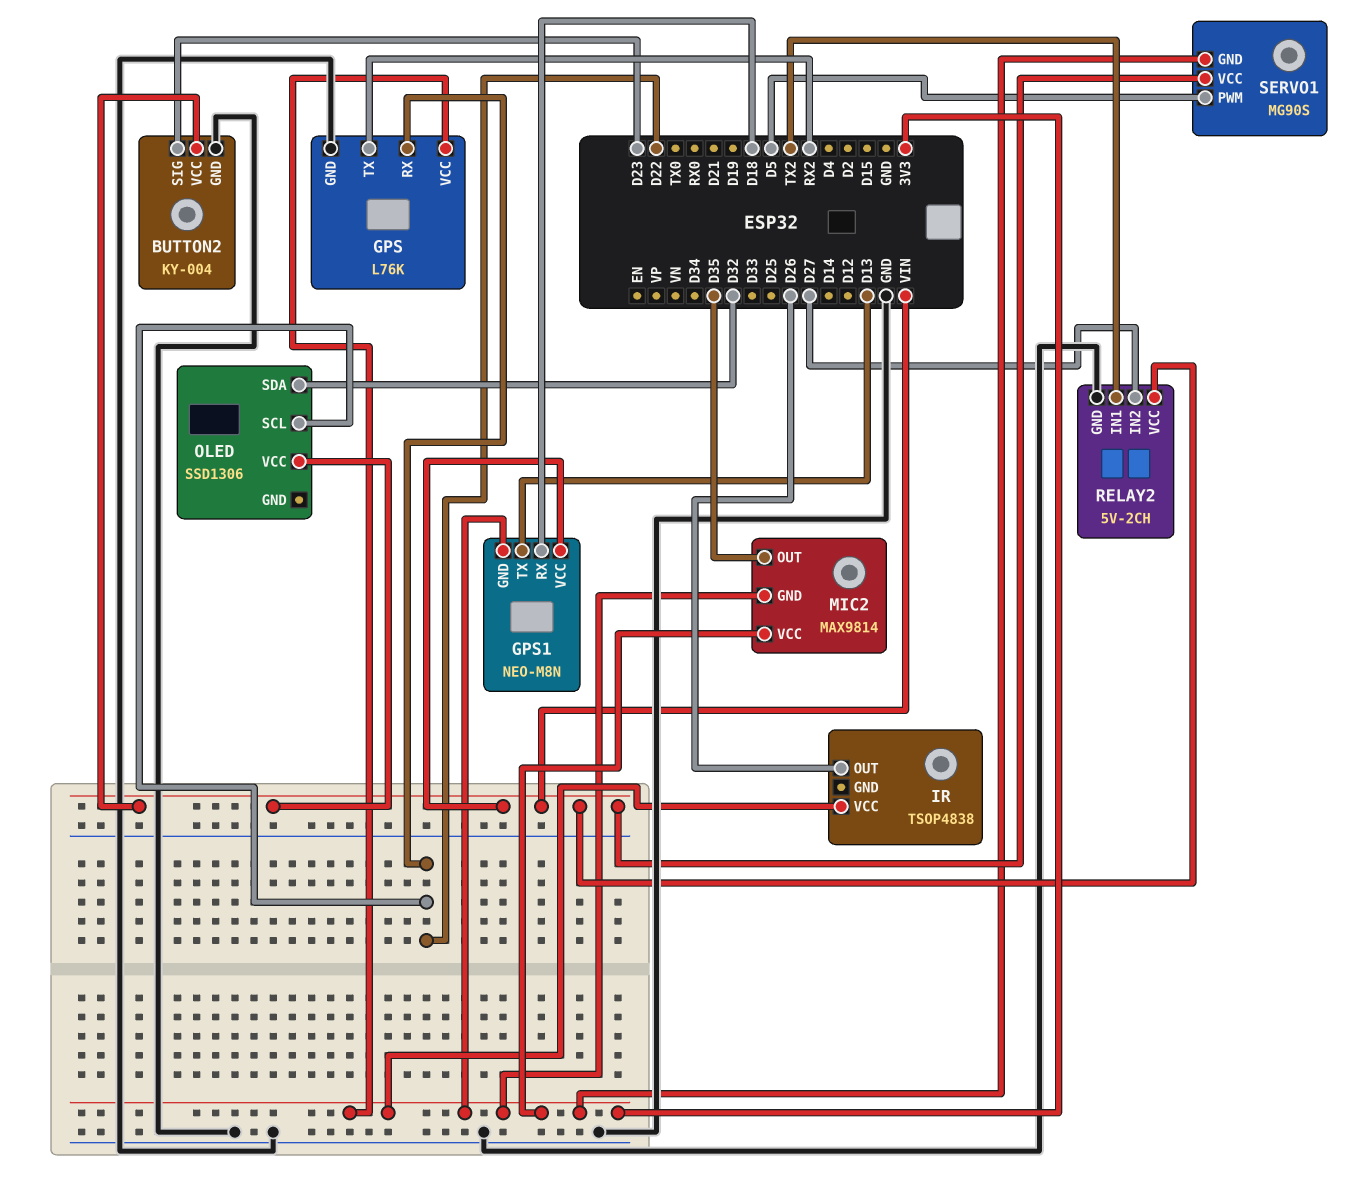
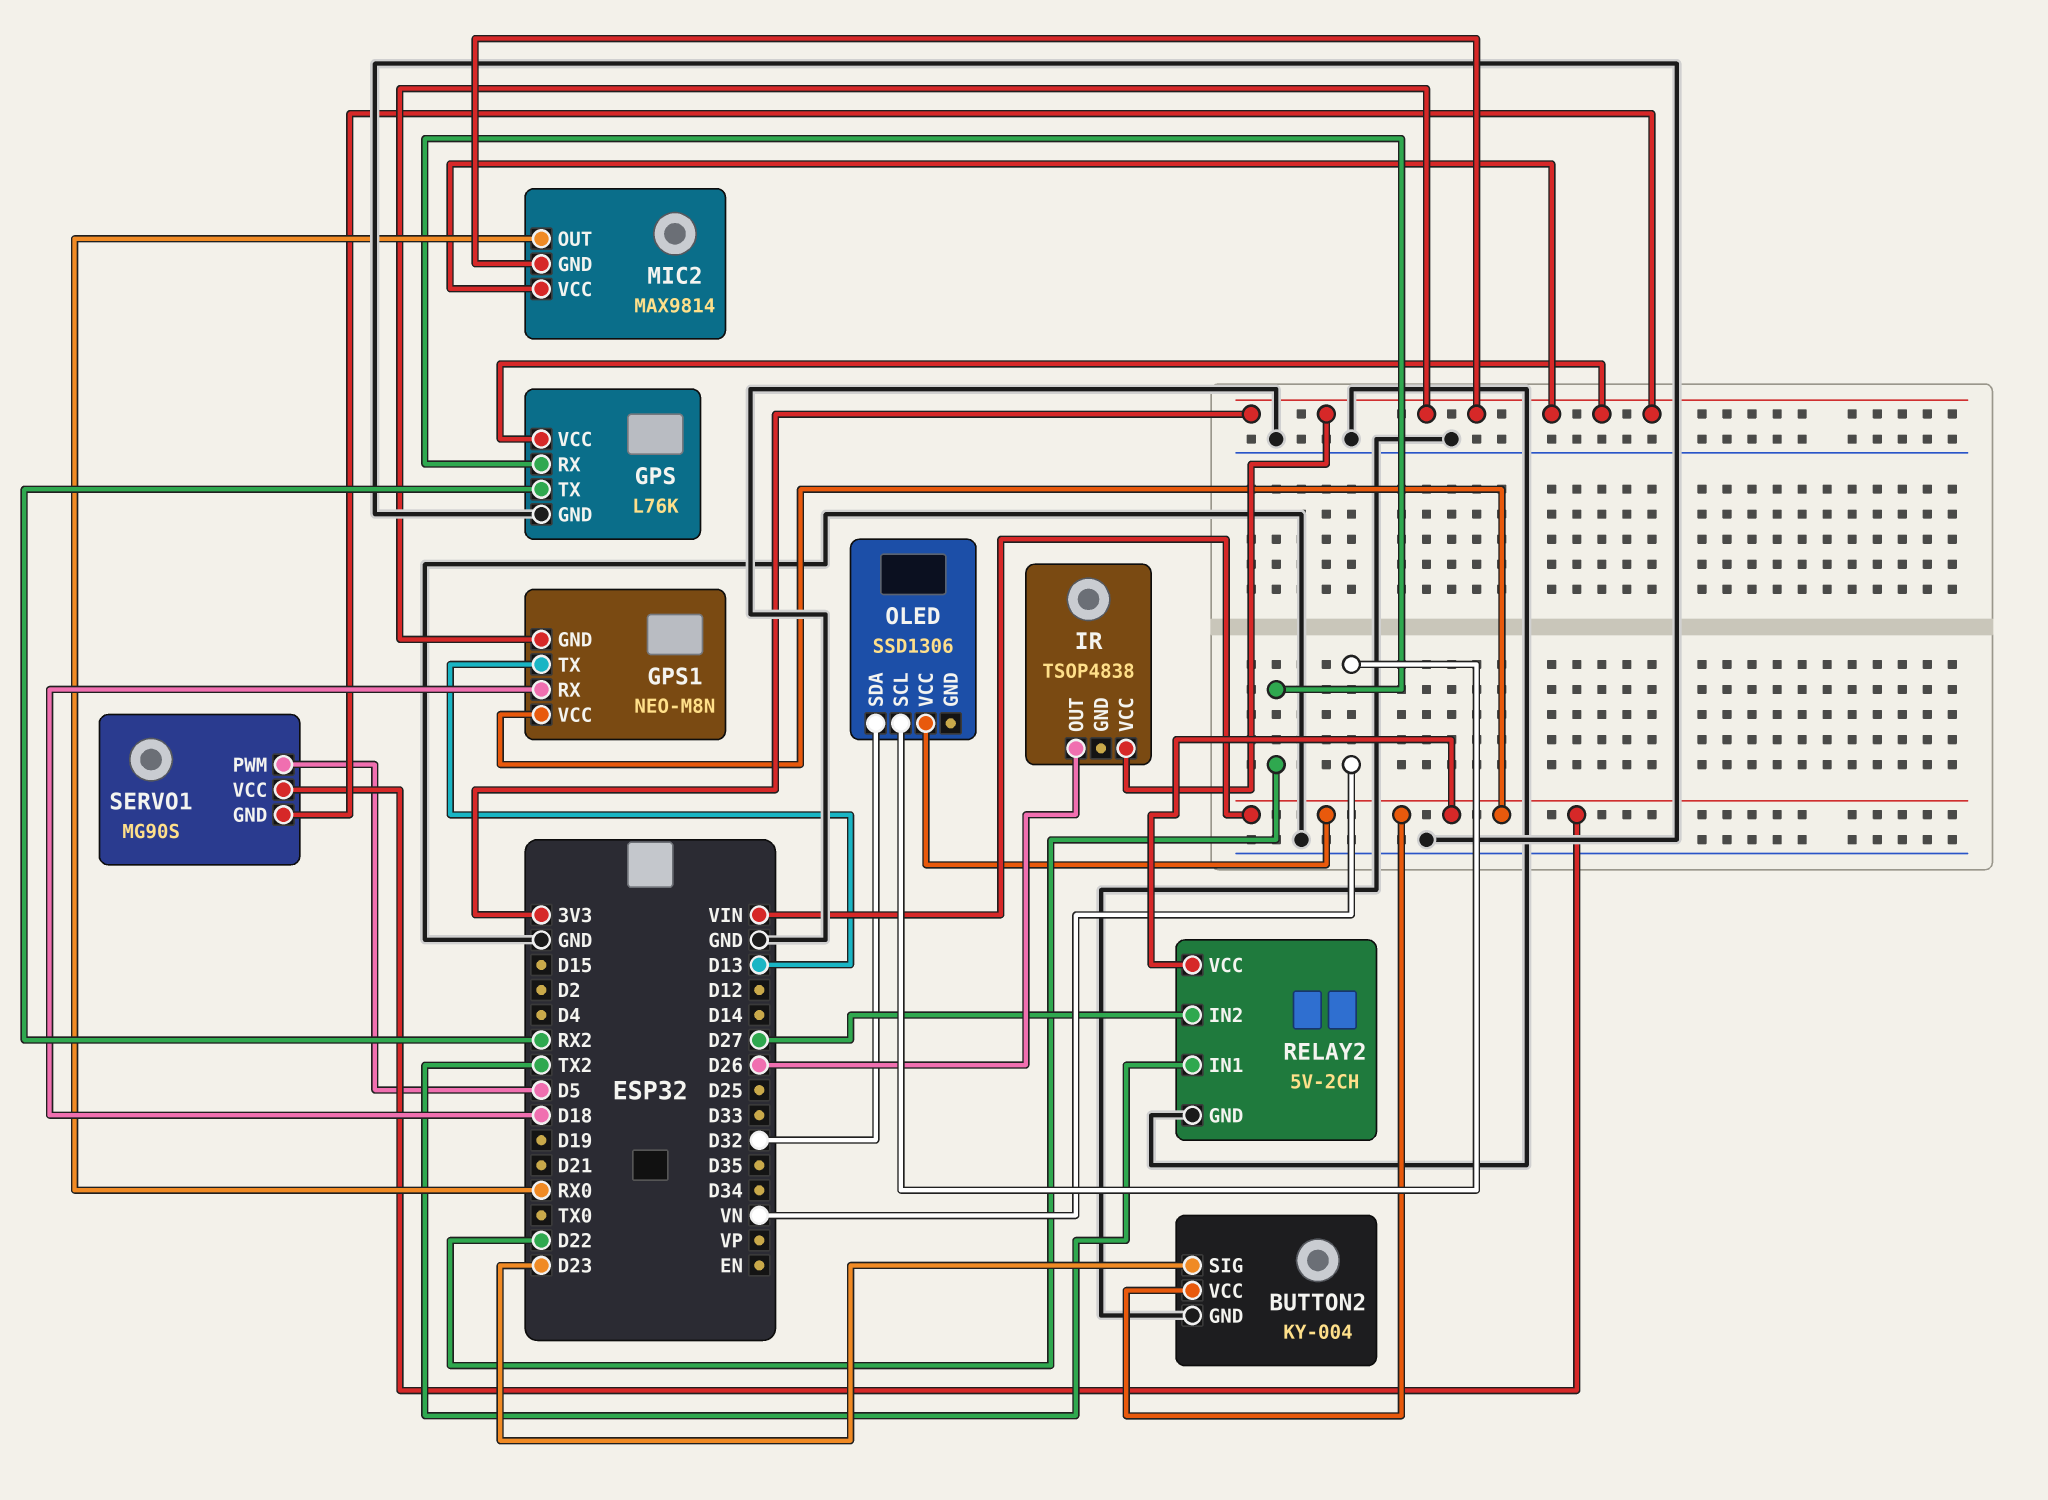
MIC2 pin OUT: D35 -> RX0
OLED pin SCL: D22 -> VN

